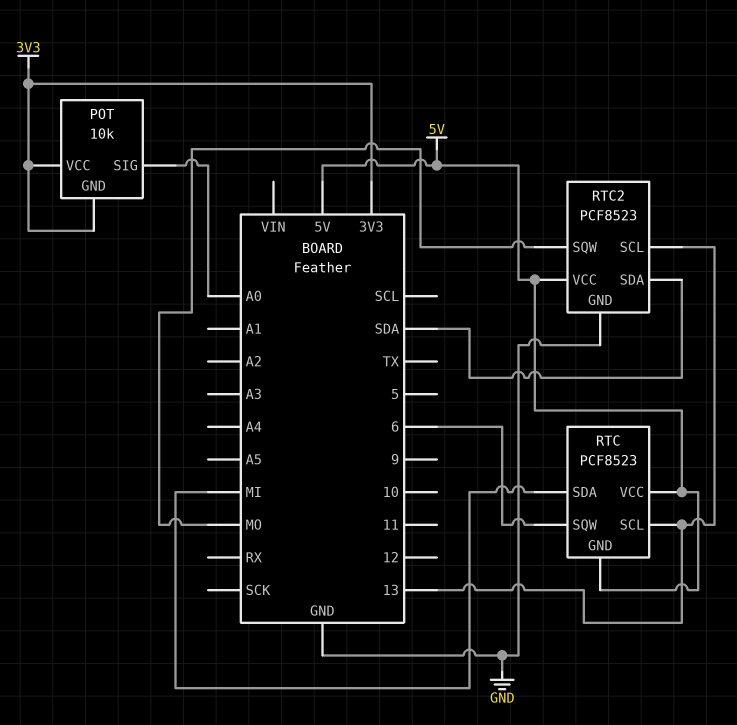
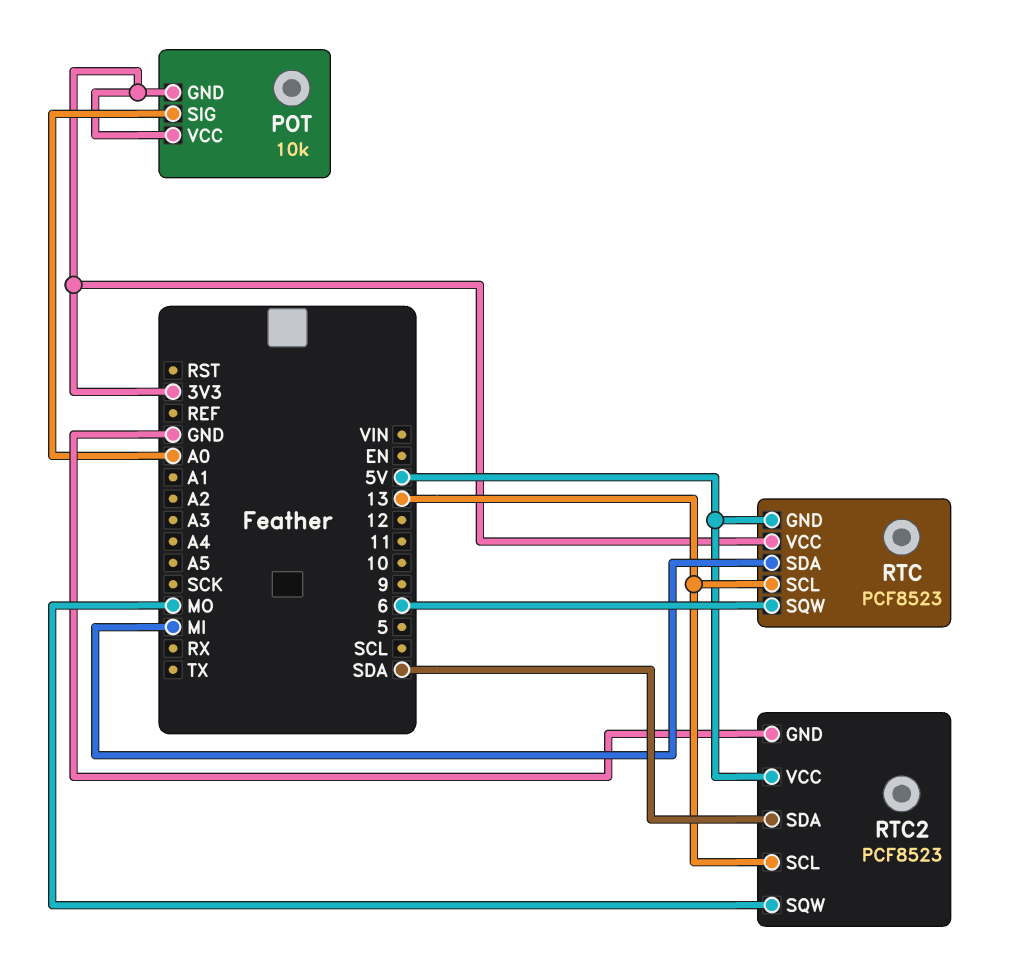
RTC pin VCC: 5V -> 3V3

